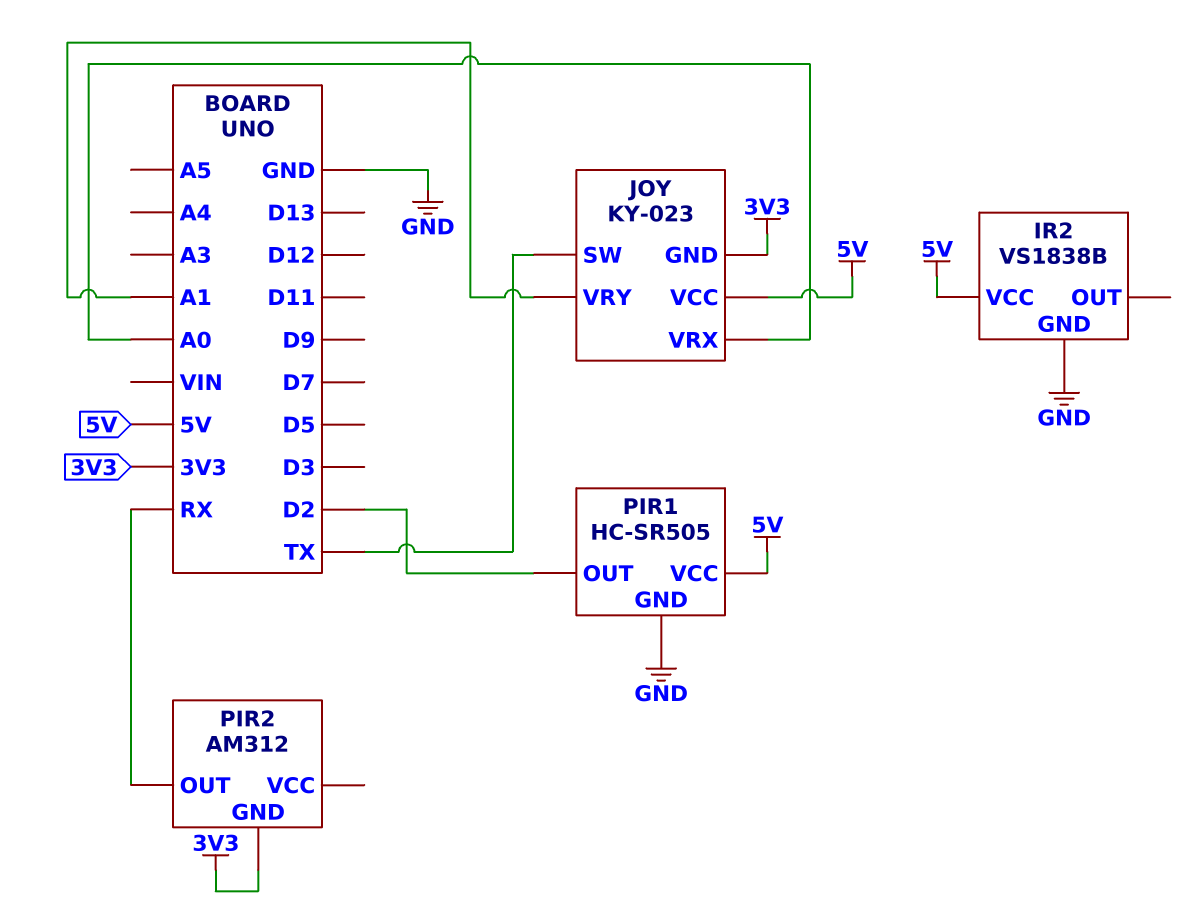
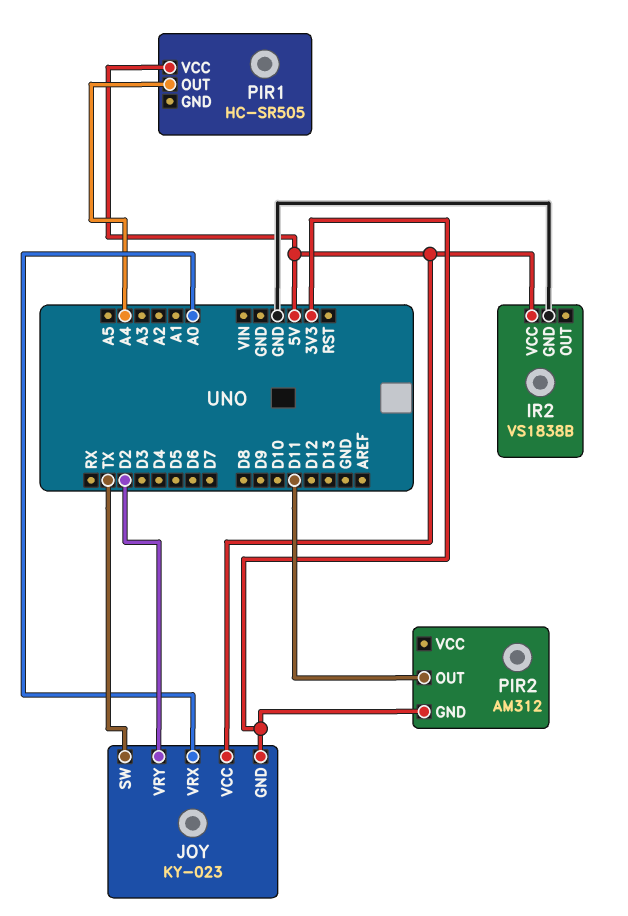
JOY pin VRY: A1 -> D2
PIR1 pin GND: GND -> none
PIR1 pin OUT: D2 -> A4
PIR2 pin OUT: RX -> D11

